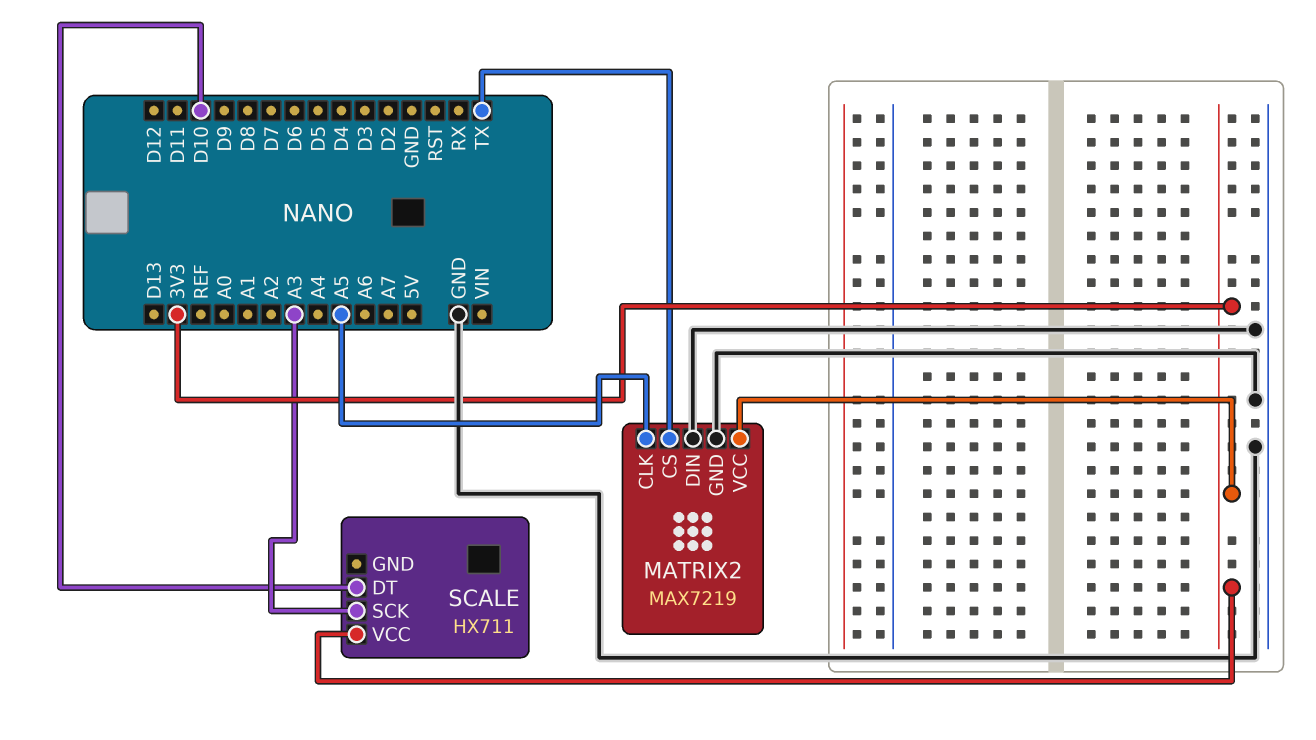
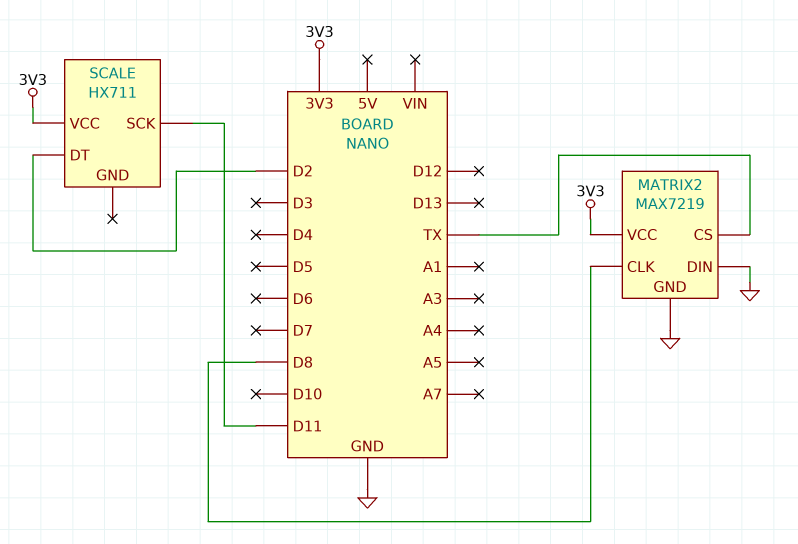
MATRIX2 pin CLK: A5 -> D8
SCALE pin DT: D10 -> D2
SCALE pin SCK: A3 -> D11

